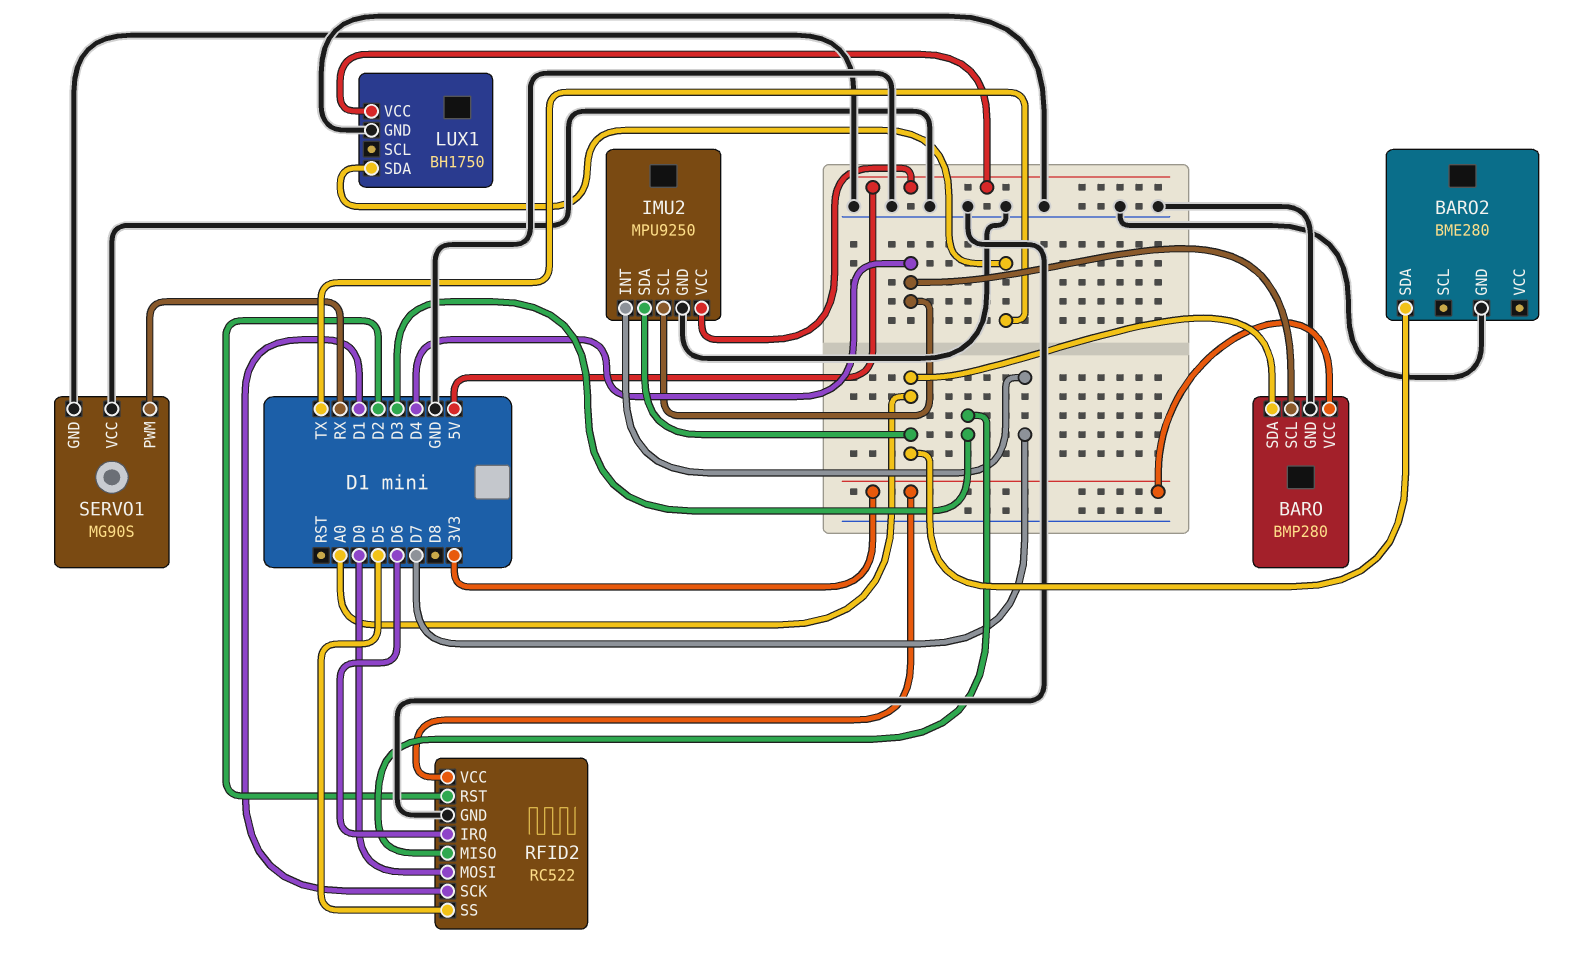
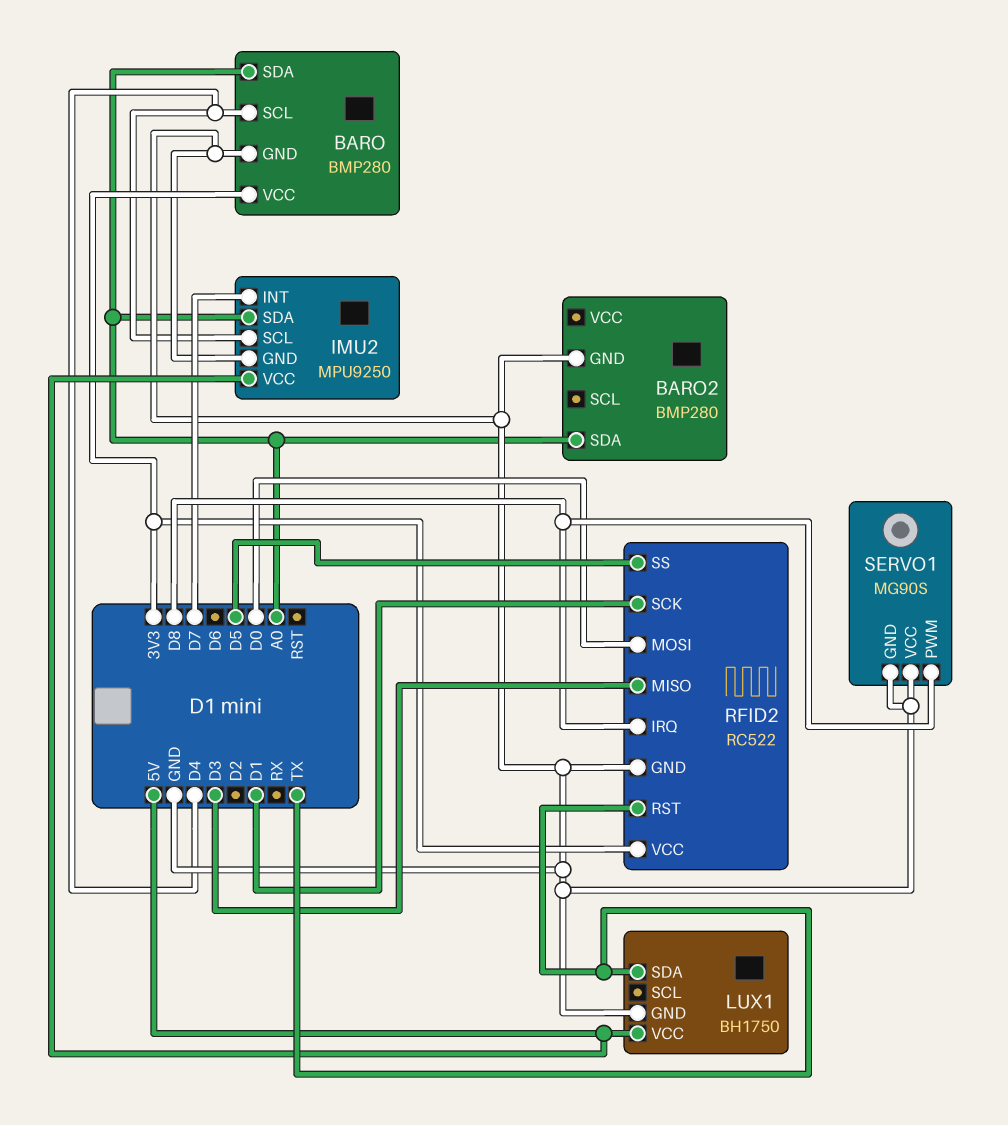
BARO2: BME280 -> BMP280
RFID2 pin IRQ: D6 -> D8
RFID2 pin RST: D2 -> TX
SERVO1 pin PWM: RX -> D8

